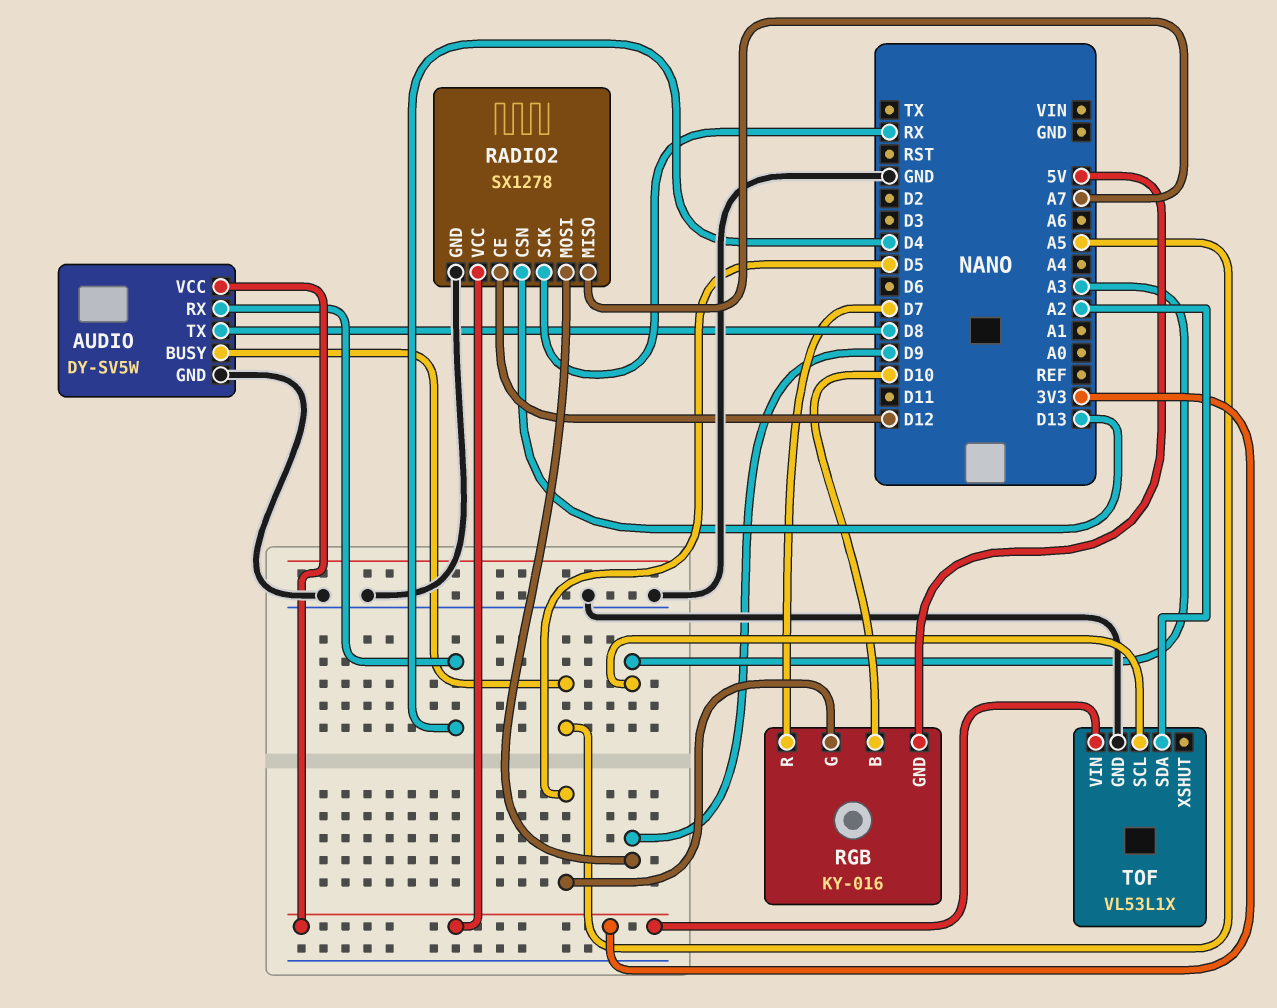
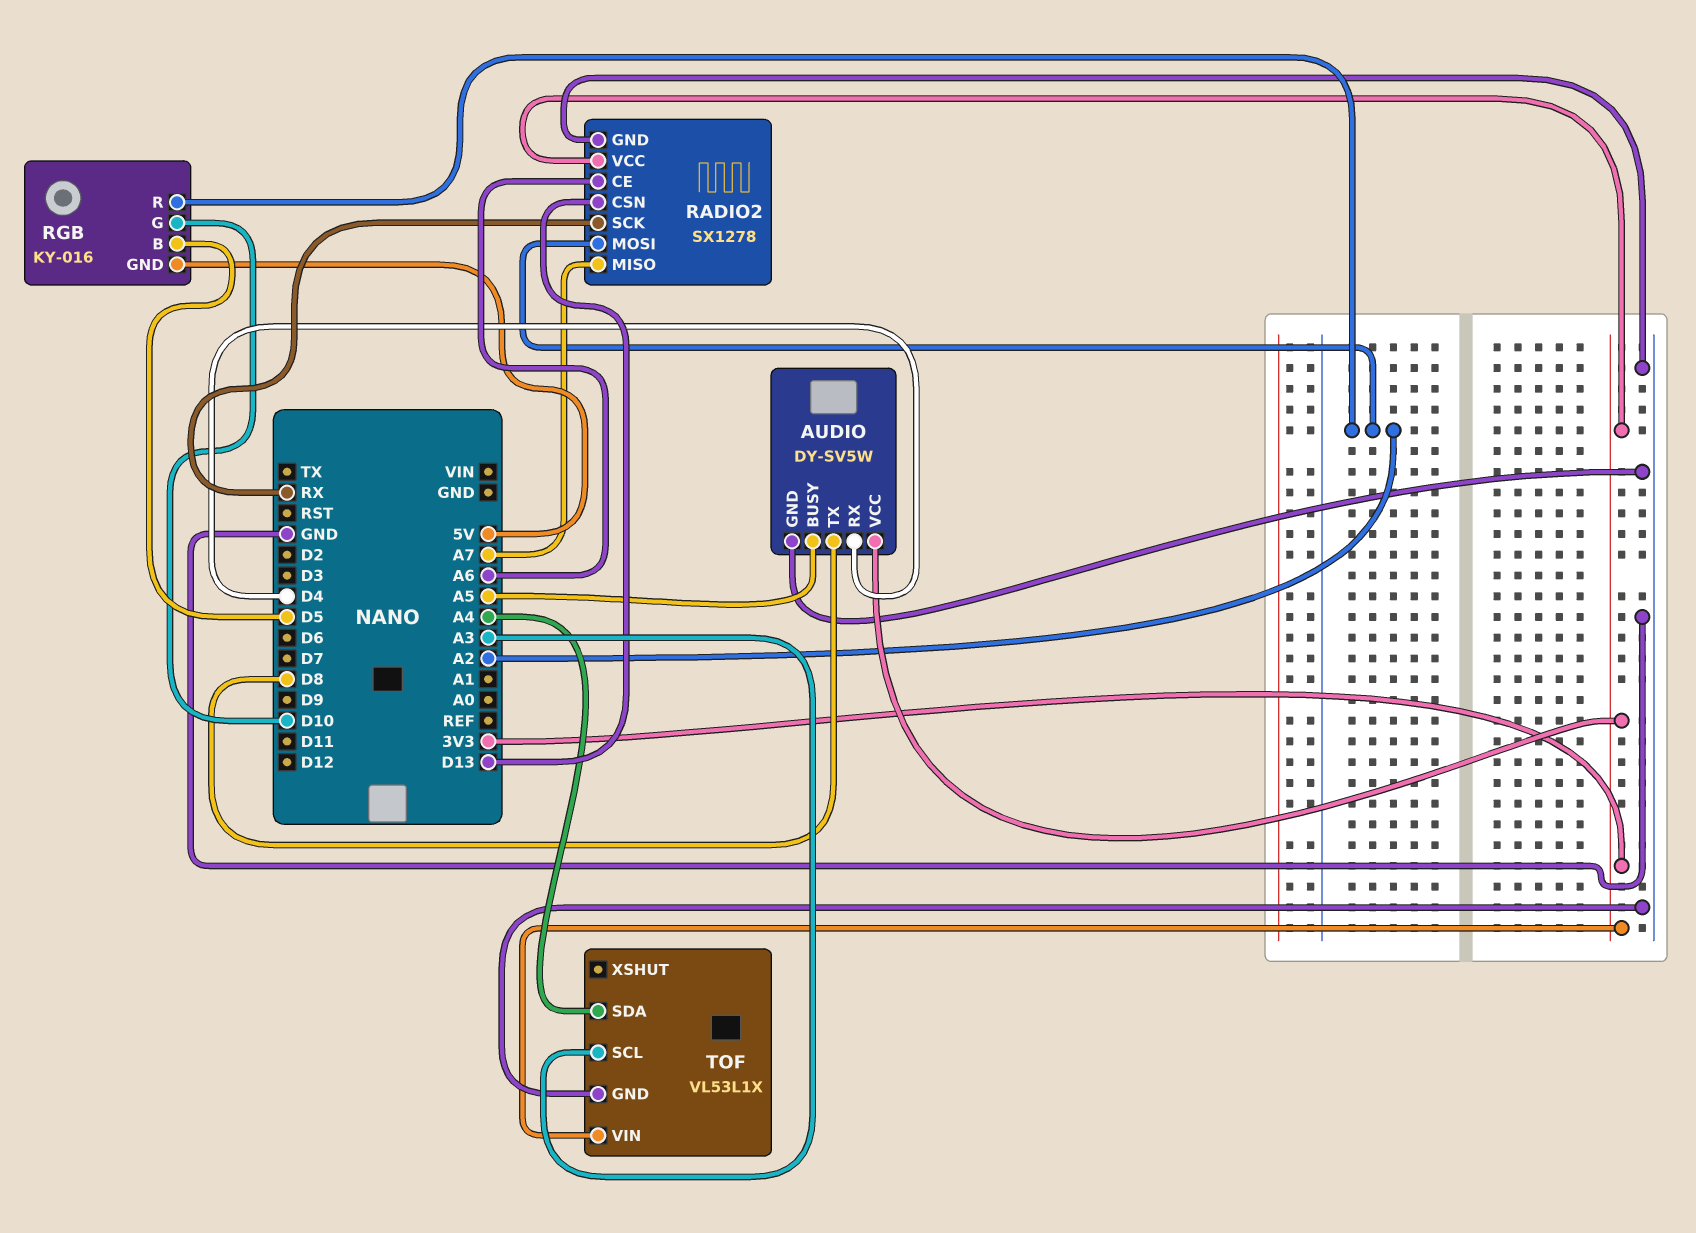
RADIO2 pin CE: D12 -> A6
RADIO2 pin MOSI: D9 -> A2
RGB pin B: D10 -> D5
RGB pin G: D5 -> D10
RGB pin R: D7 -> A2
TOF pin SDA: A2 -> A4

